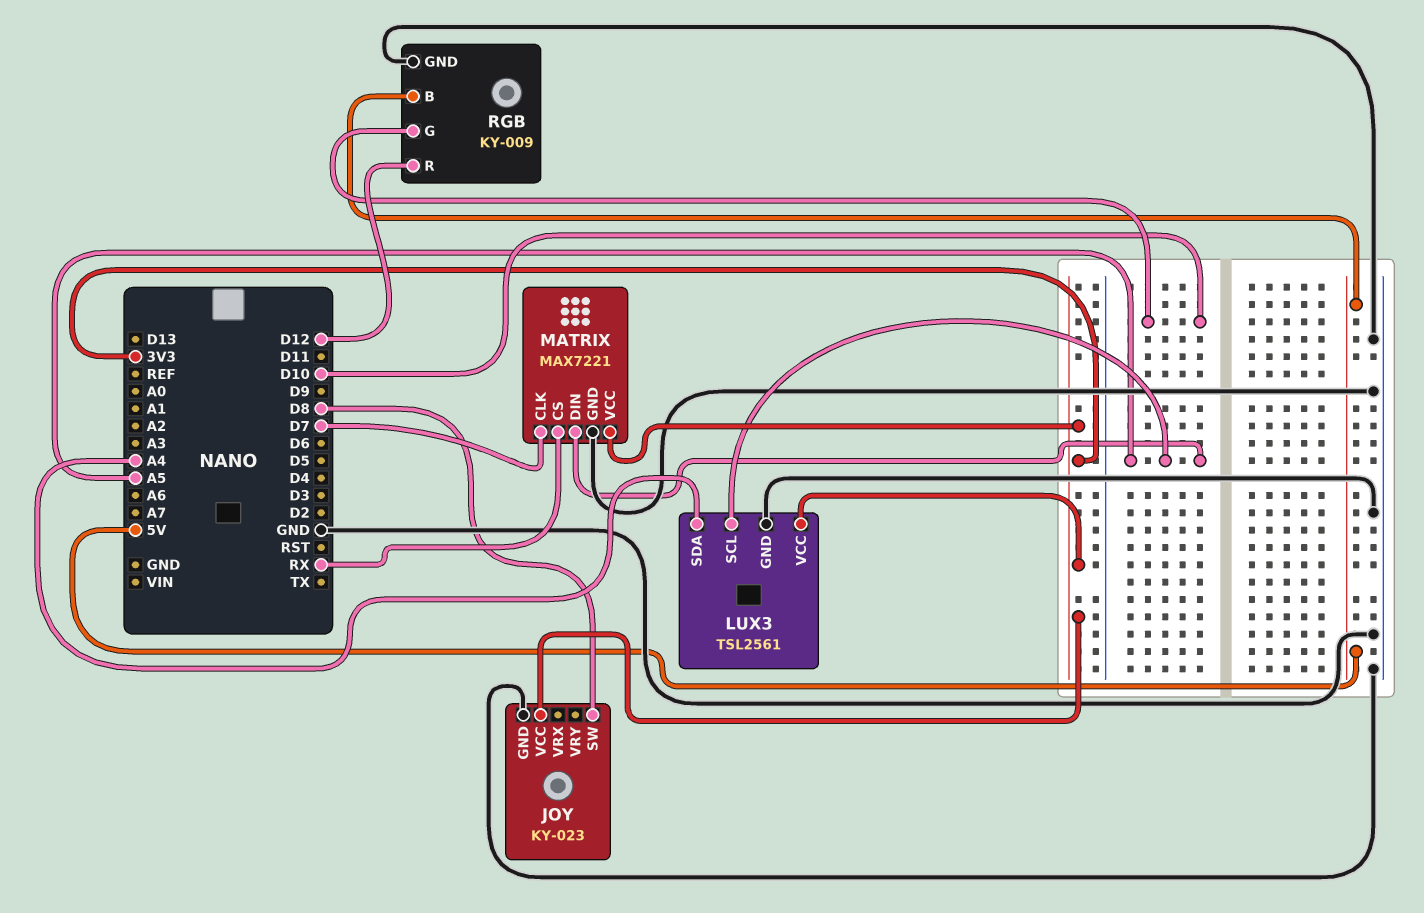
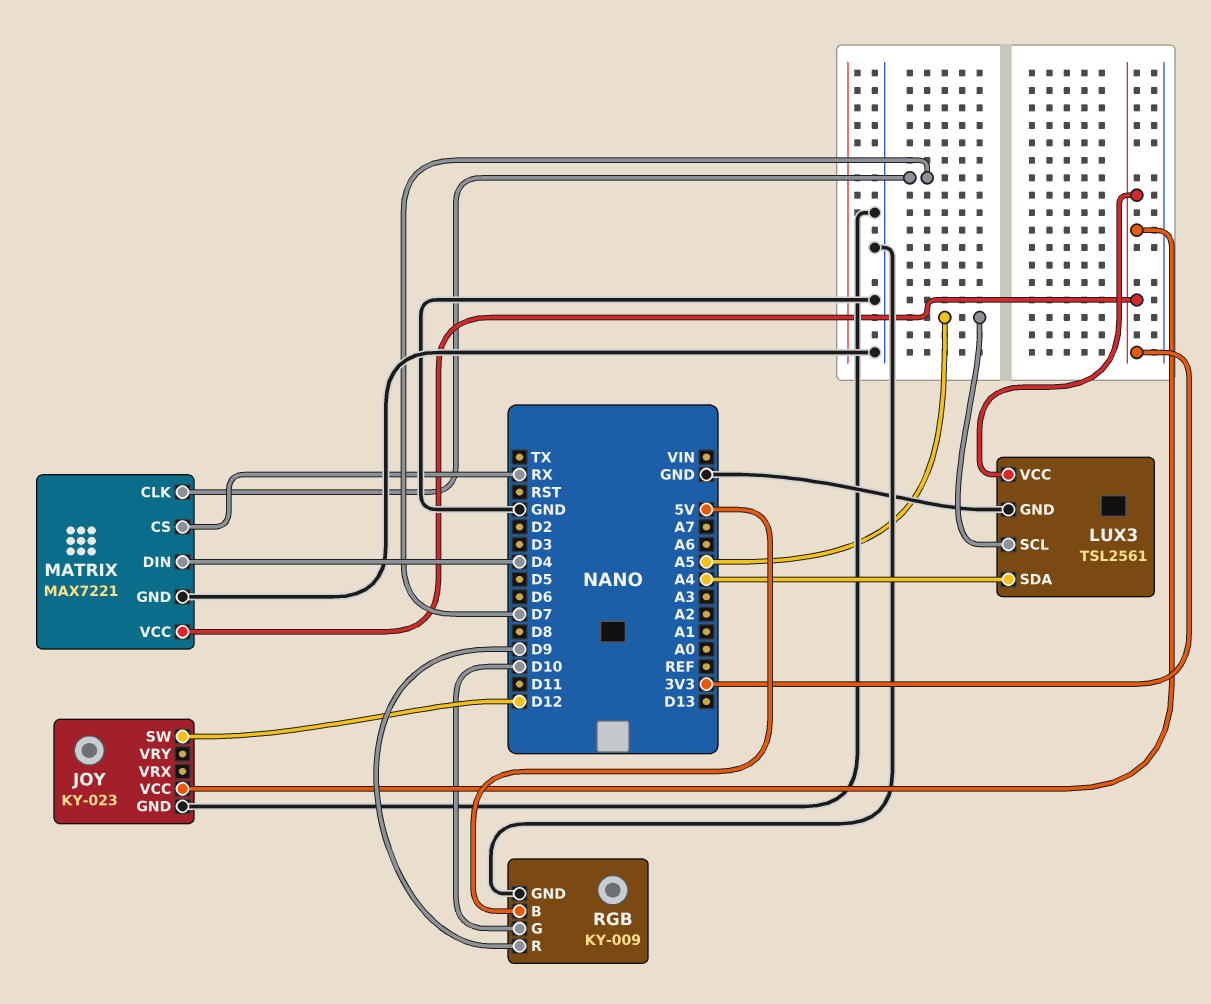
JOY pin SW: D8 -> D12
MATRIX pin DIN: A5 -> D4
RGB pin R: D12 -> D9

